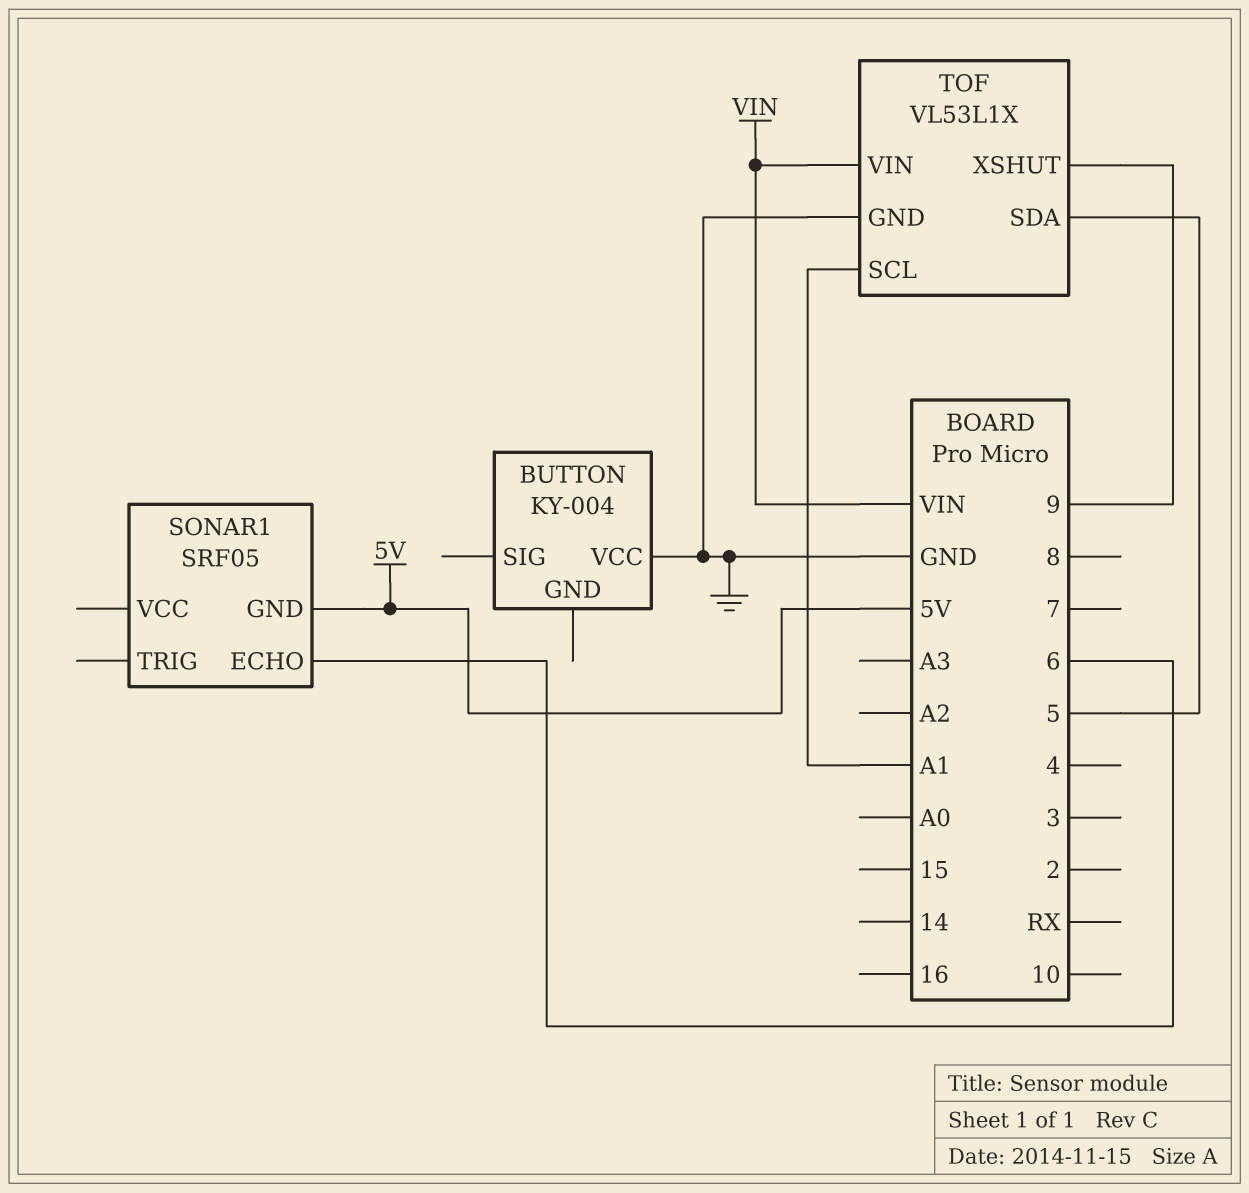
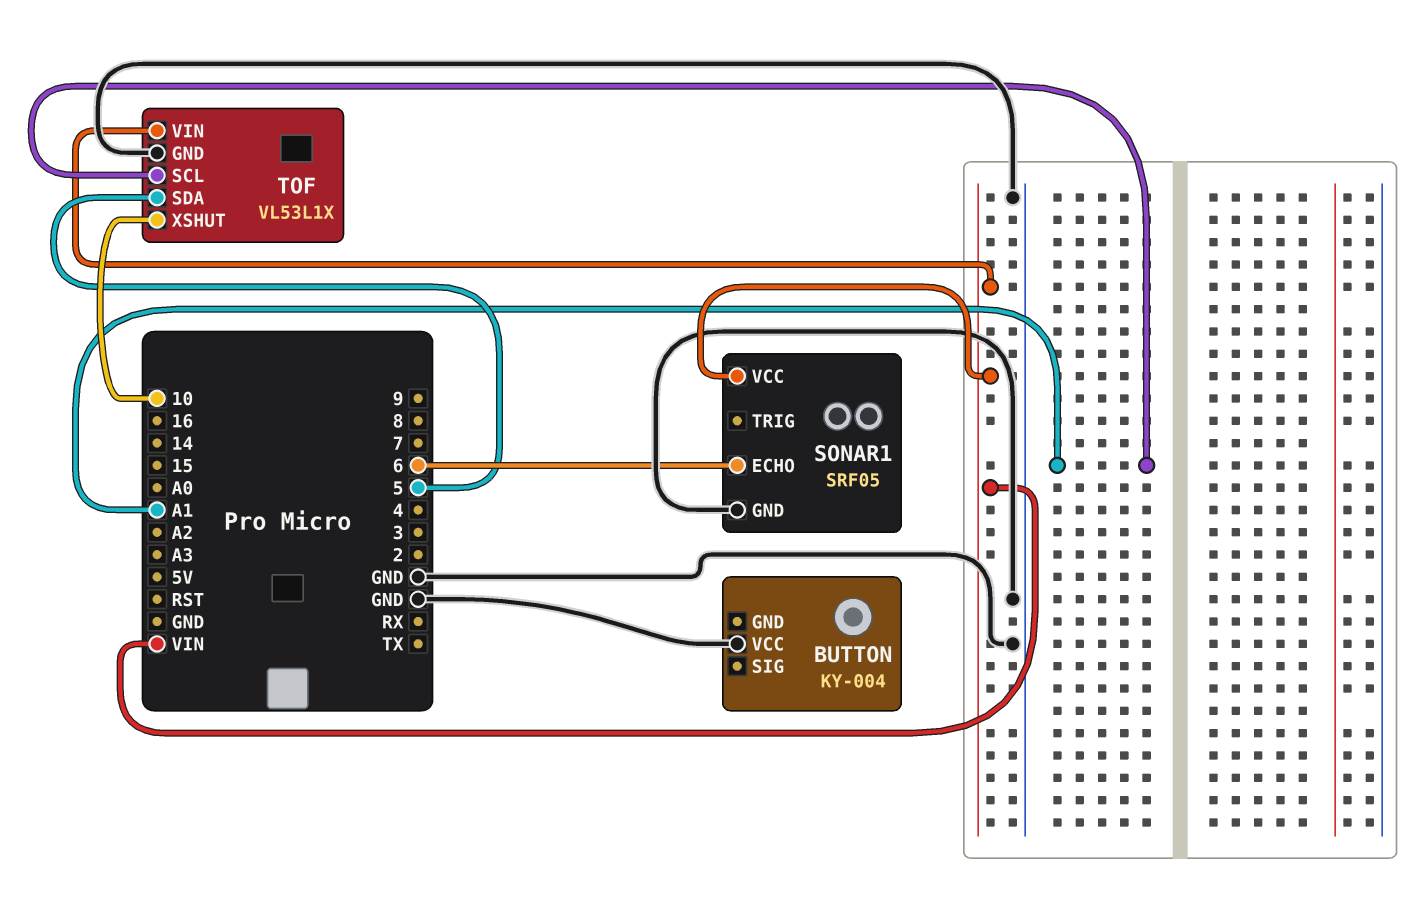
SONAR1 pin GND: 5V -> GND
SONAR1 pin VCC: none -> VIN
TOF pin XSHUT: 9 -> 10

